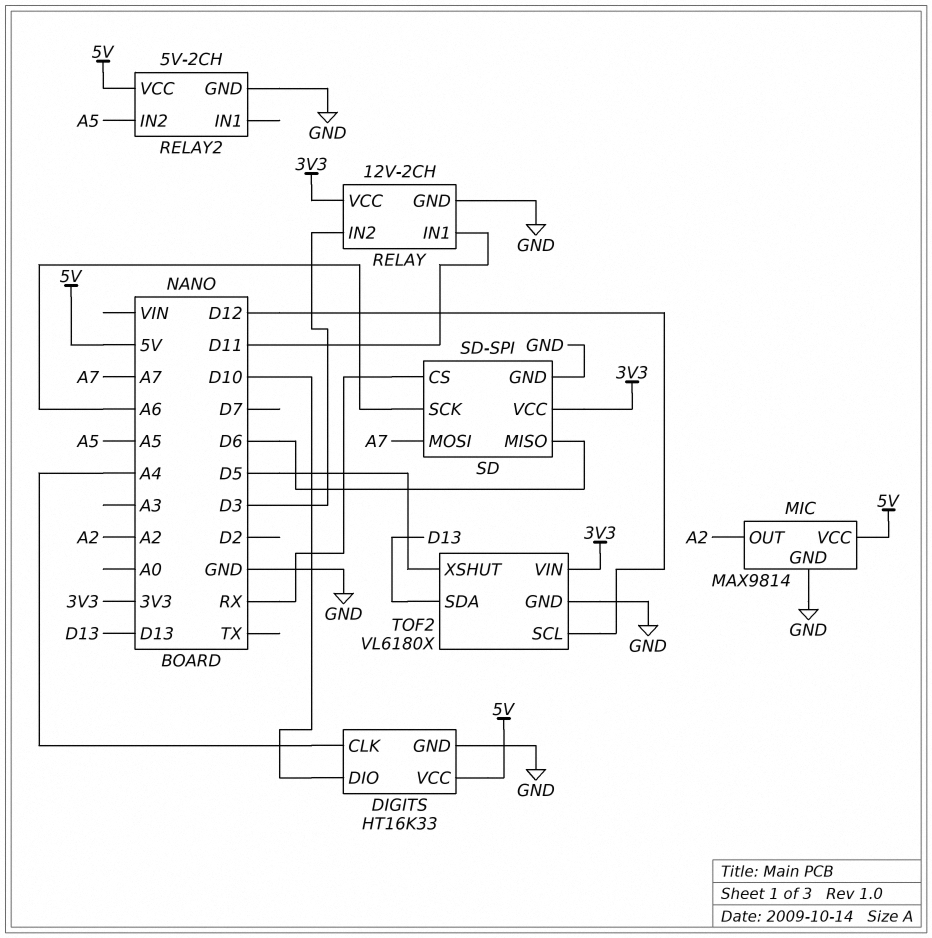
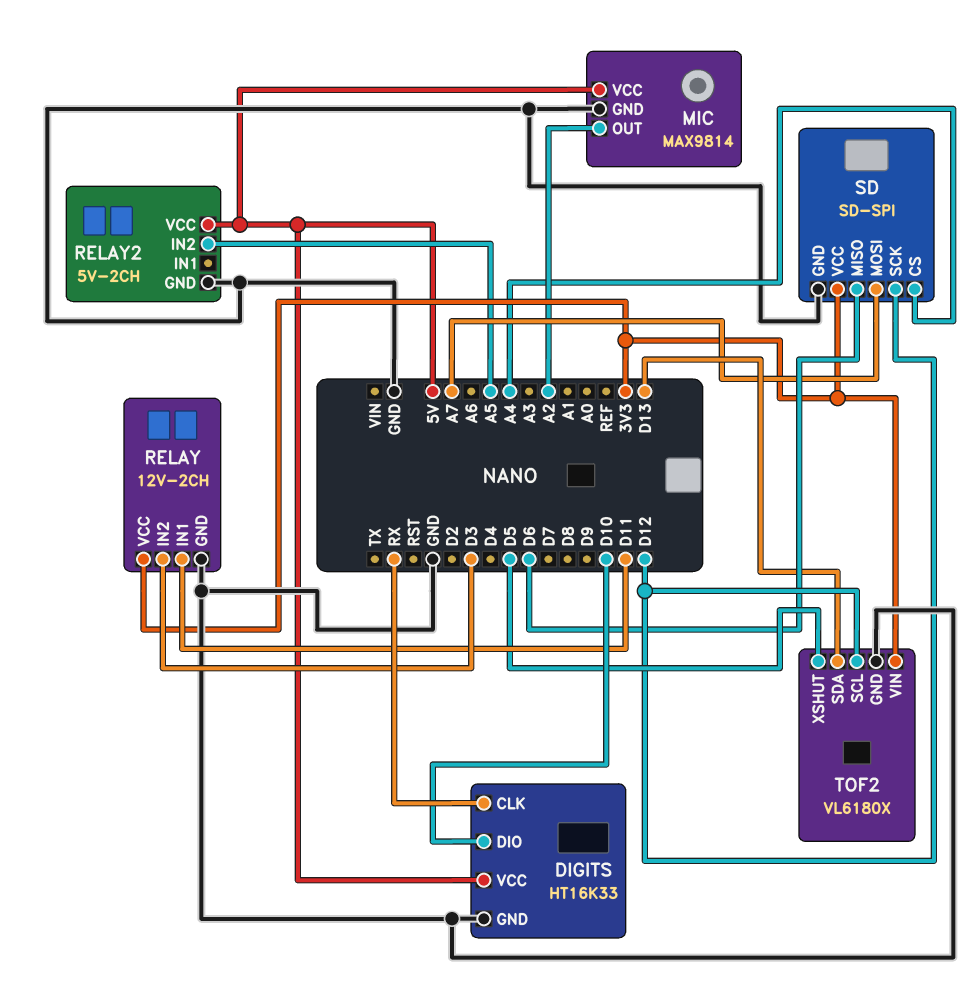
DIGITS pin CLK: A4 -> RX
SD pin CS: RX -> A4
SD pin SCK: A6 -> D12

